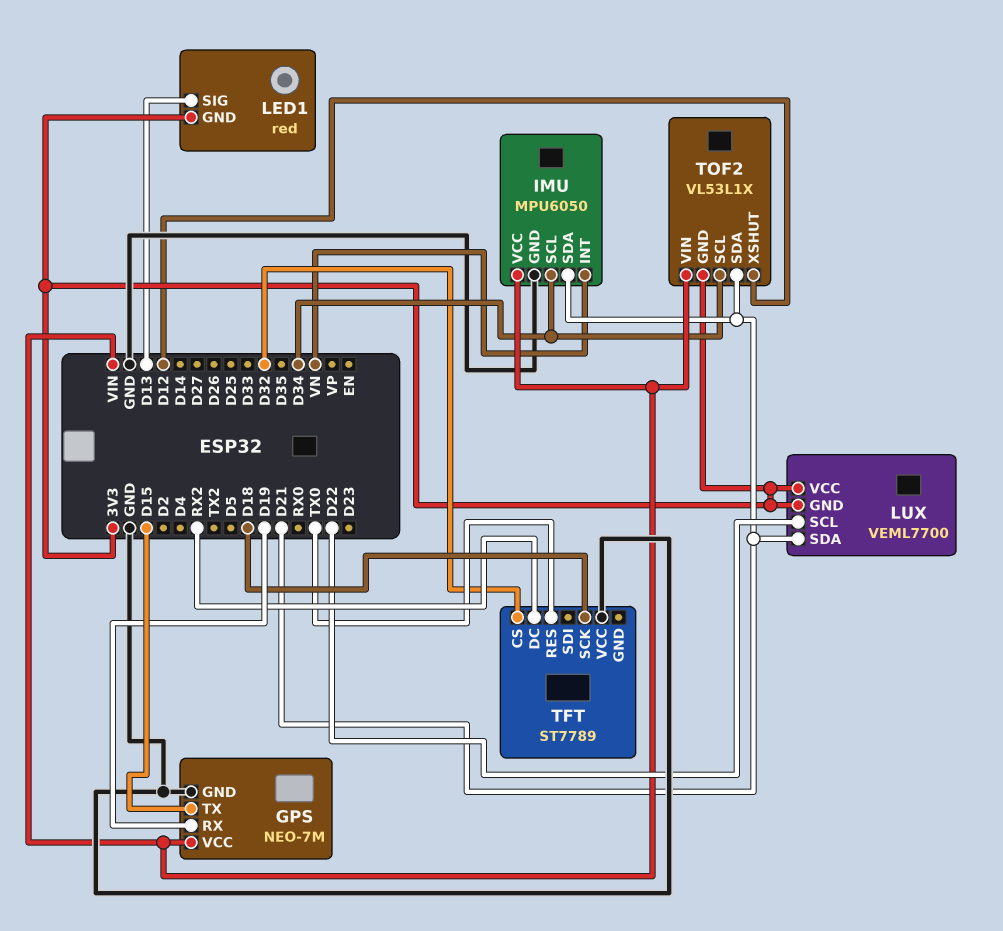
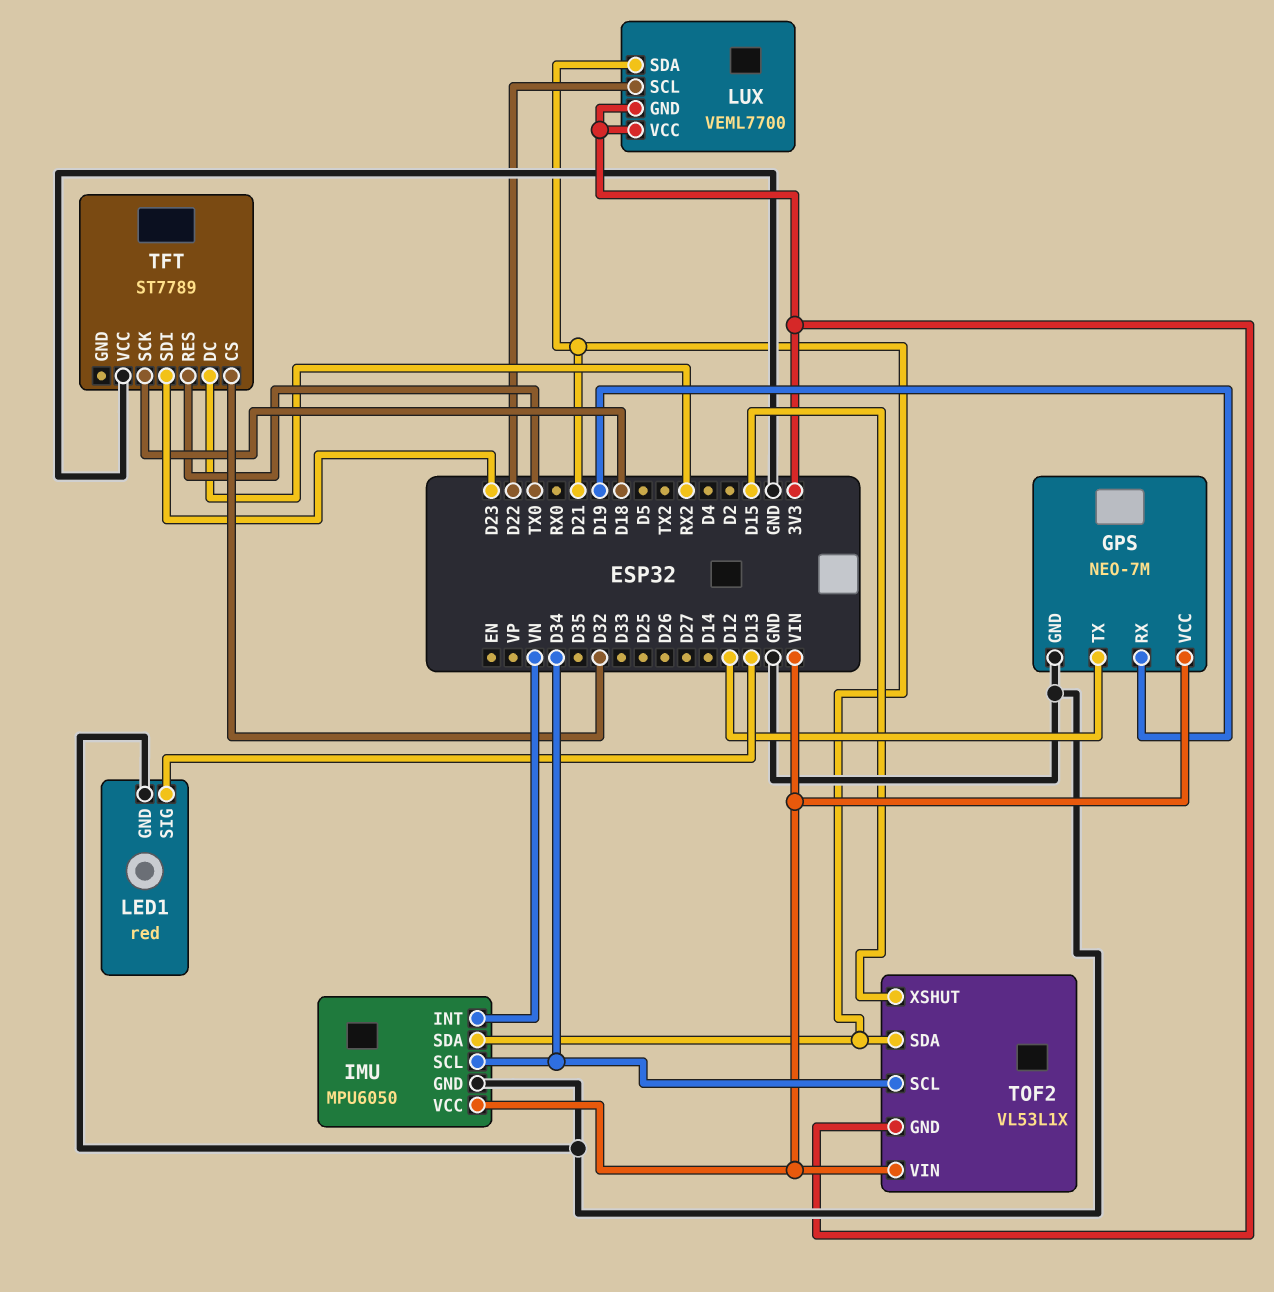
GPS pin TX: D15 -> D12
LED1 pin GND: 3V3 -> GND
TFT pin SDI: none -> D23
TOF2 pin XSHUT: D12 -> D15

